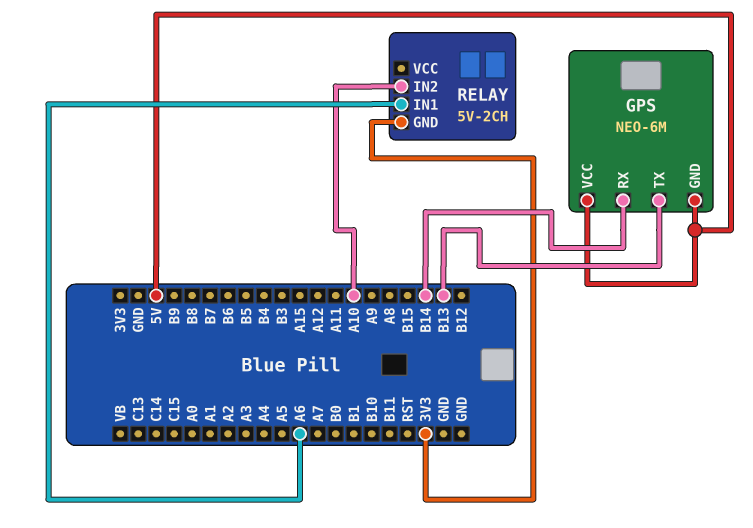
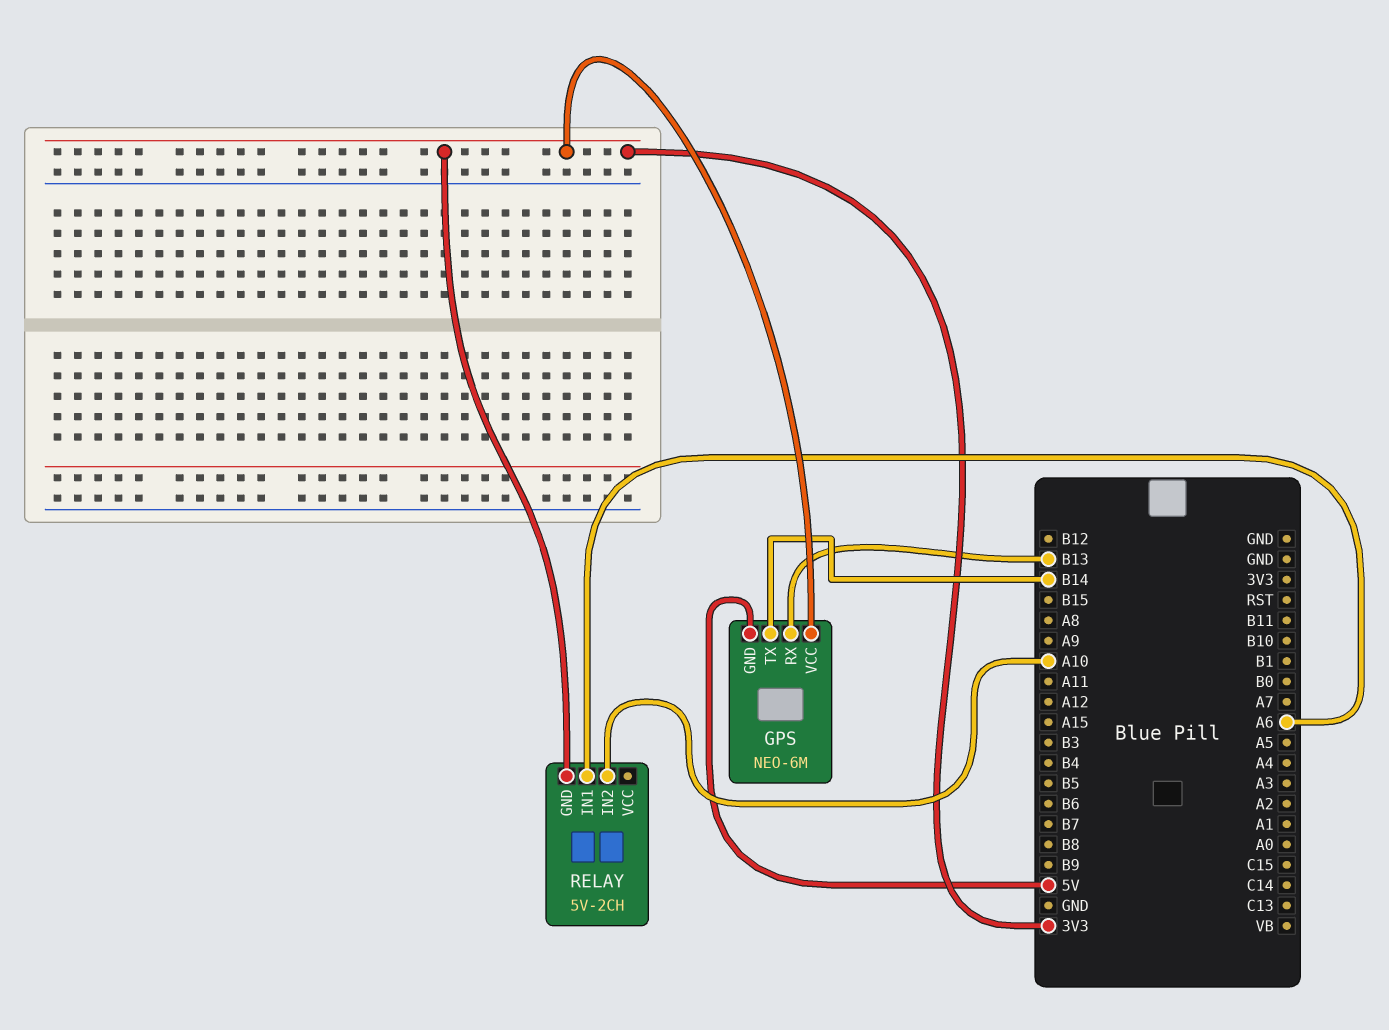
GPS pin RX: B14 -> B13
GPS pin TX: B13 -> B14
GPS pin VCC: 5V -> 3V3

